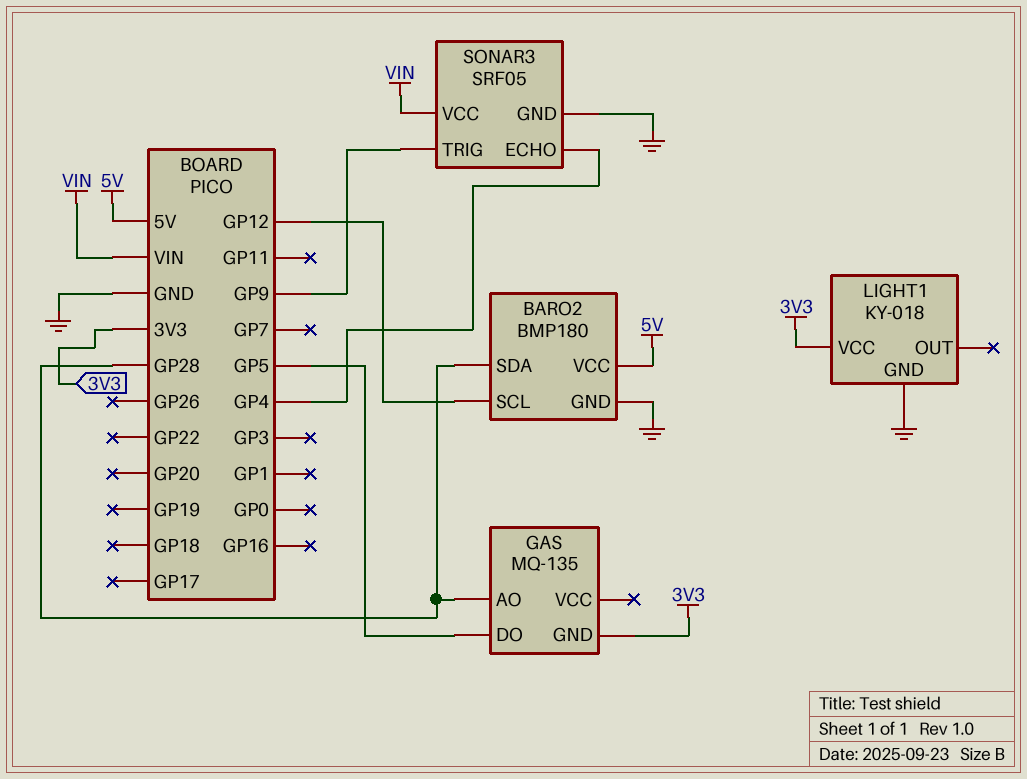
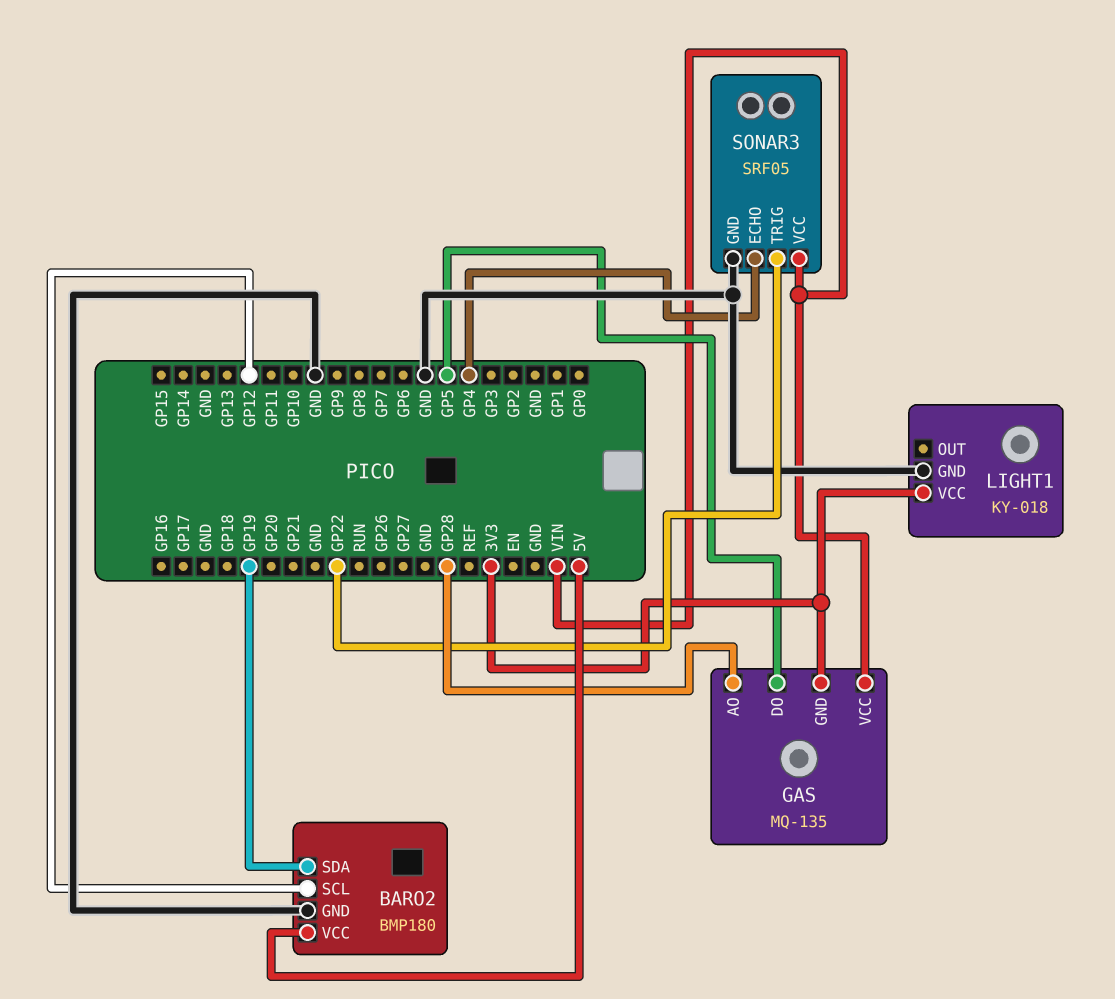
BARO2 pin SDA: GP28 -> GP19
GAS pin VCC: none -> VIN
SONAR3 pin TRIG: GP9 -> GP22

